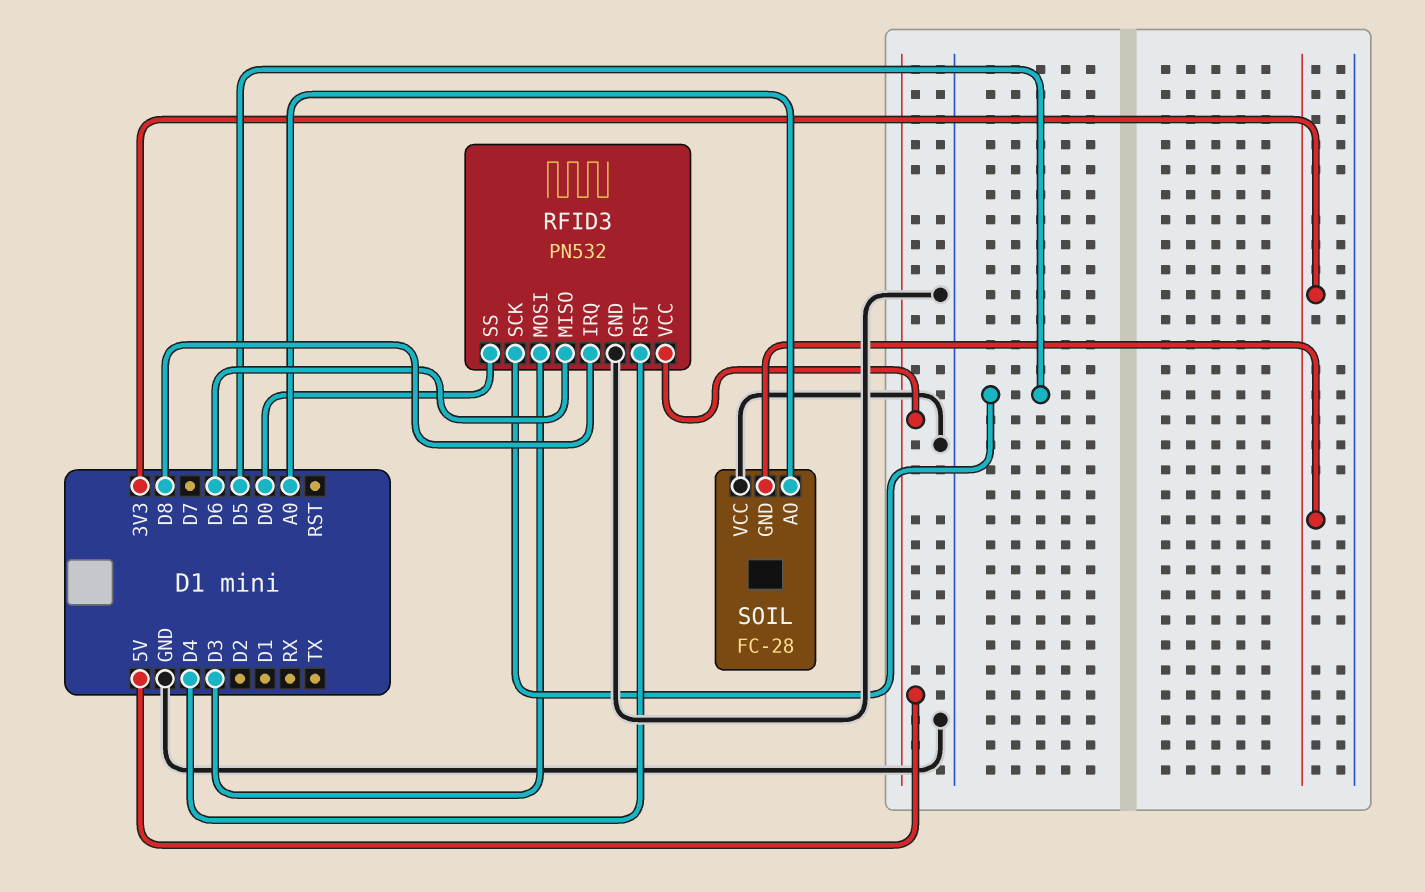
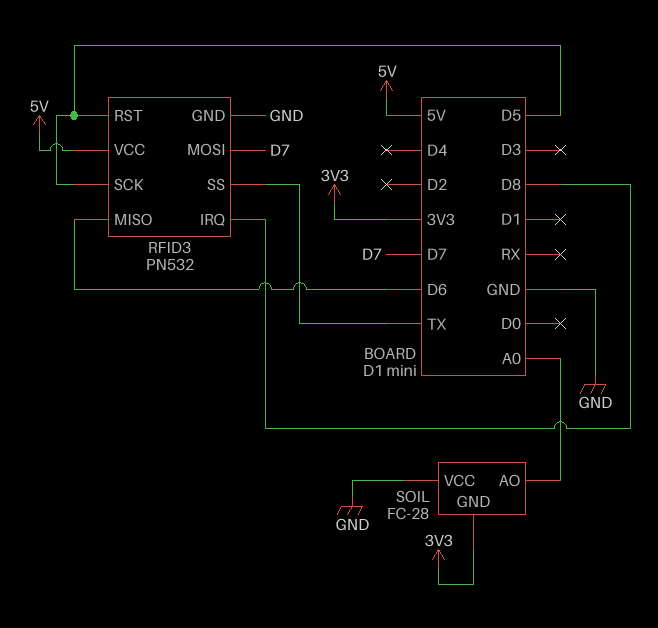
RFID3 pin MOSI: D3 -> D7
RFID3 pin RST: D4 -> D5
RFID3 pin SS: D0 -> TX

